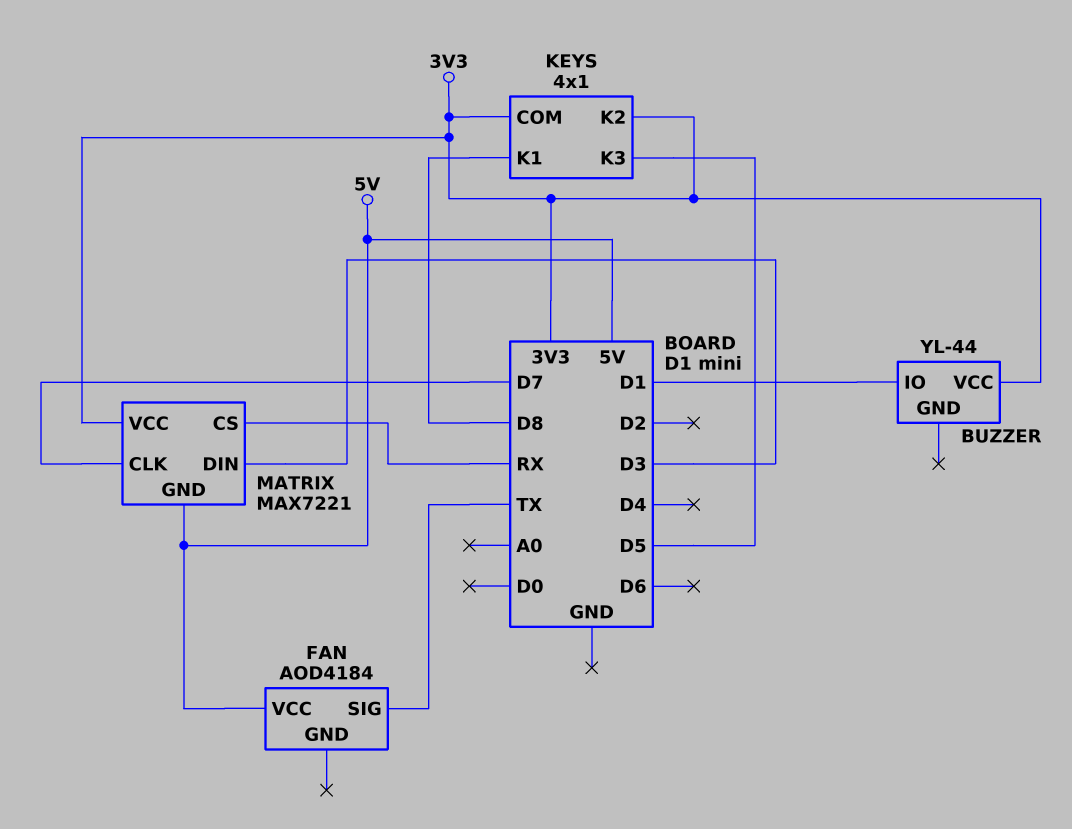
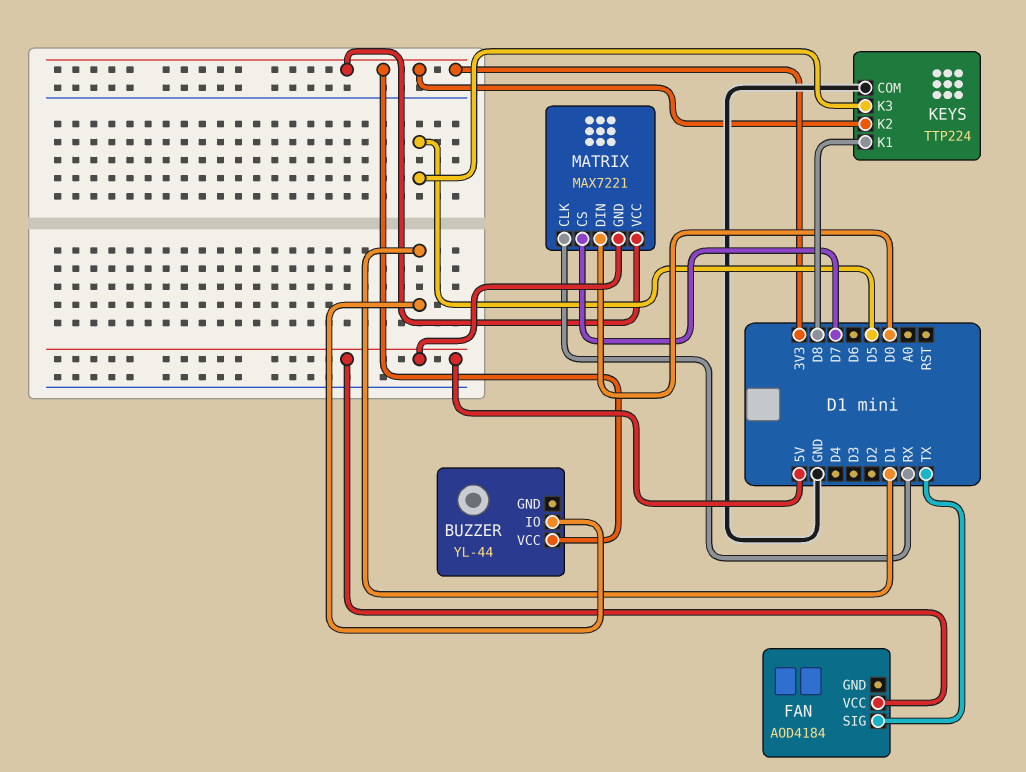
KEYS: 4x1 -> TTP224
KEYS pin COM: 3V3 -> GND
MATRIX pin CLK: D7 -> RX
MATRIX pin CS: RX -> D7
MATRIX pin DIN: D3 -> D0

